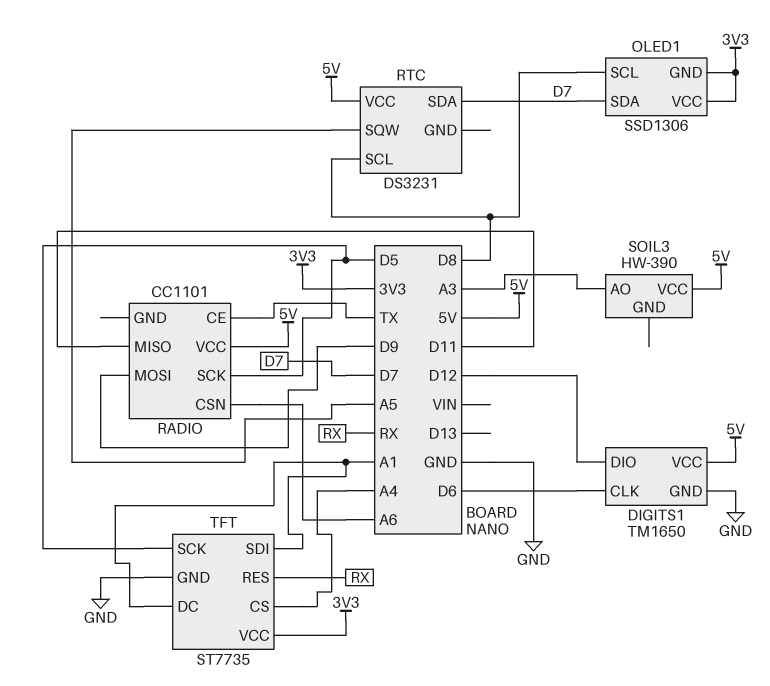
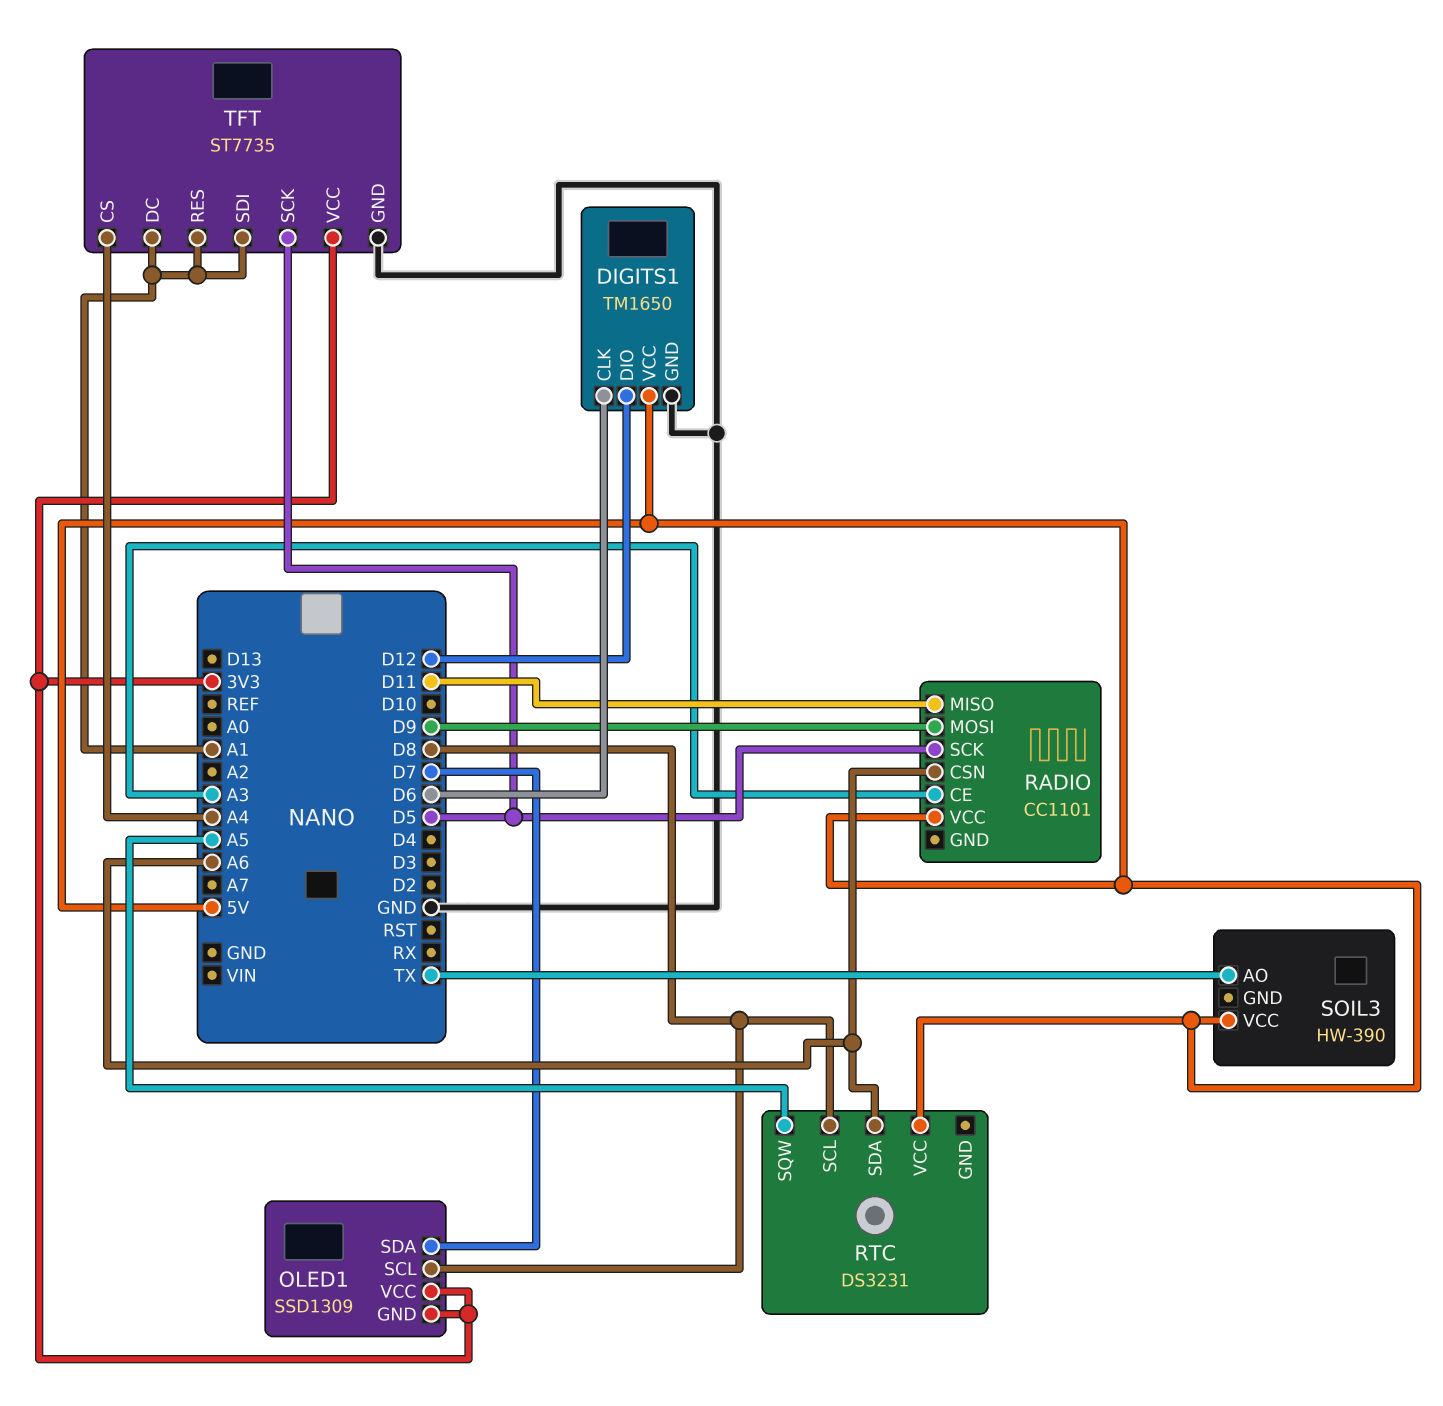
OLED1: SSD1306 -> SSD1309
RADIO pin CE: TX -> A3
RTC pin SDA: D7 -> A6
SOIL3 pin AO: A3 -> TX
TFT pin RES: RX -> A1

